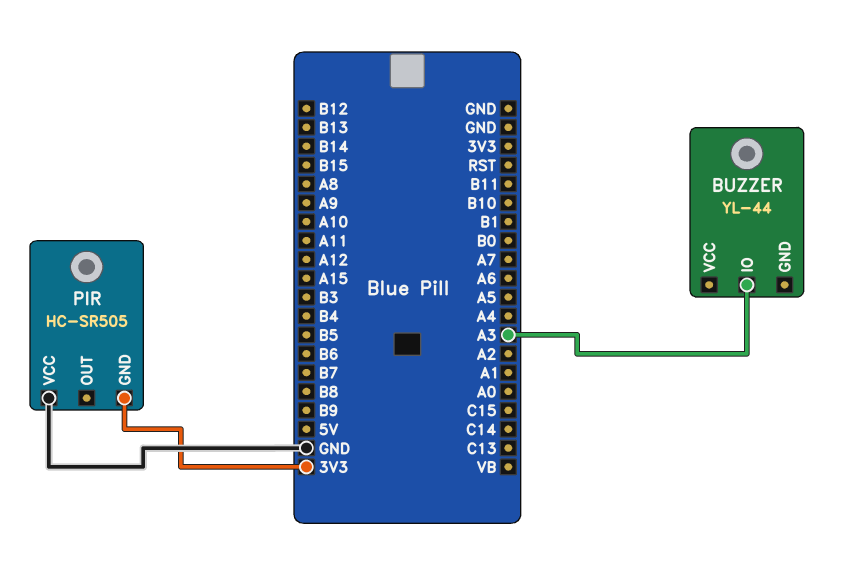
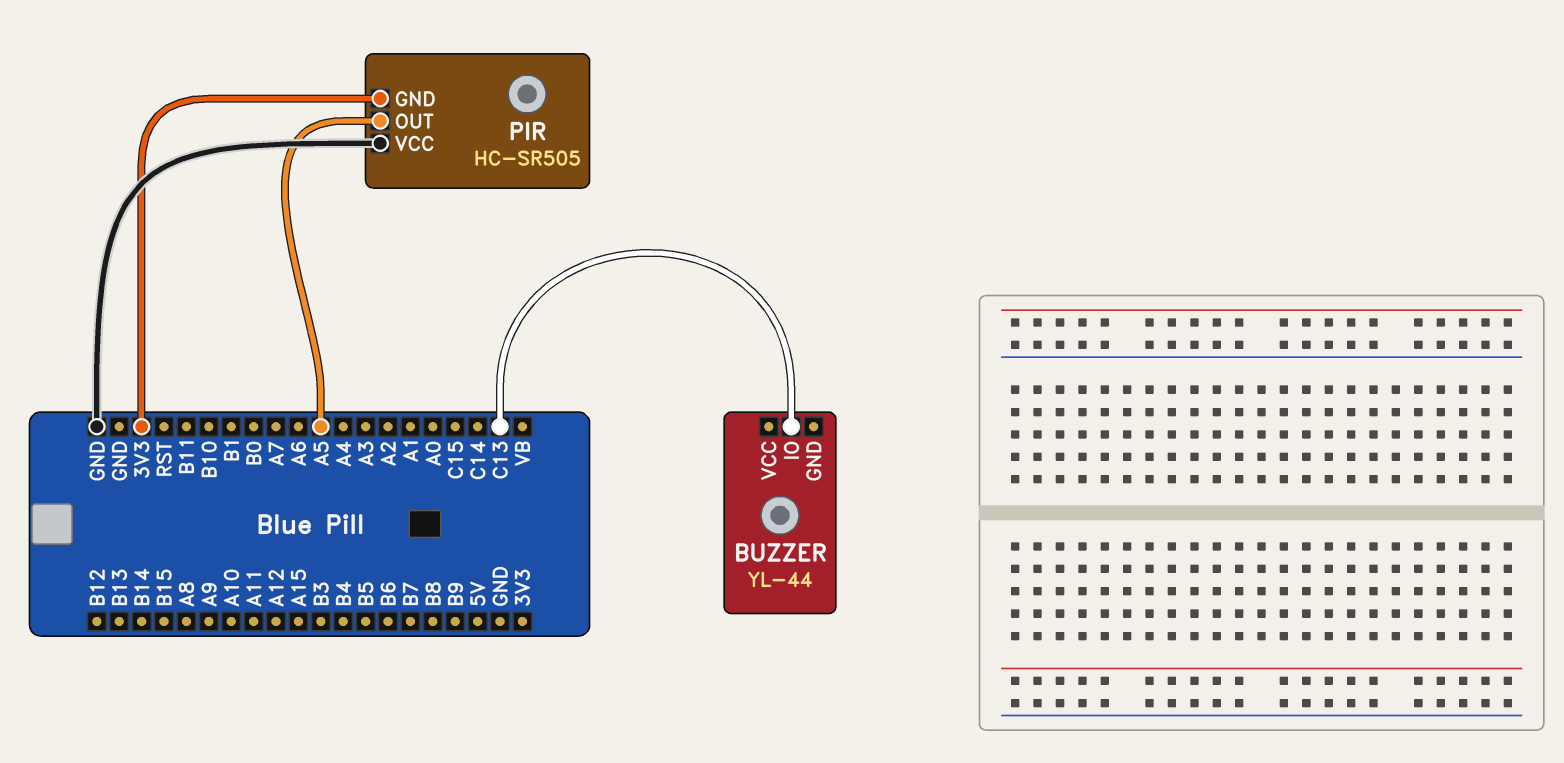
BUZZER pin IO: A3 -> C13
PIR pin OUT: none -> A5

